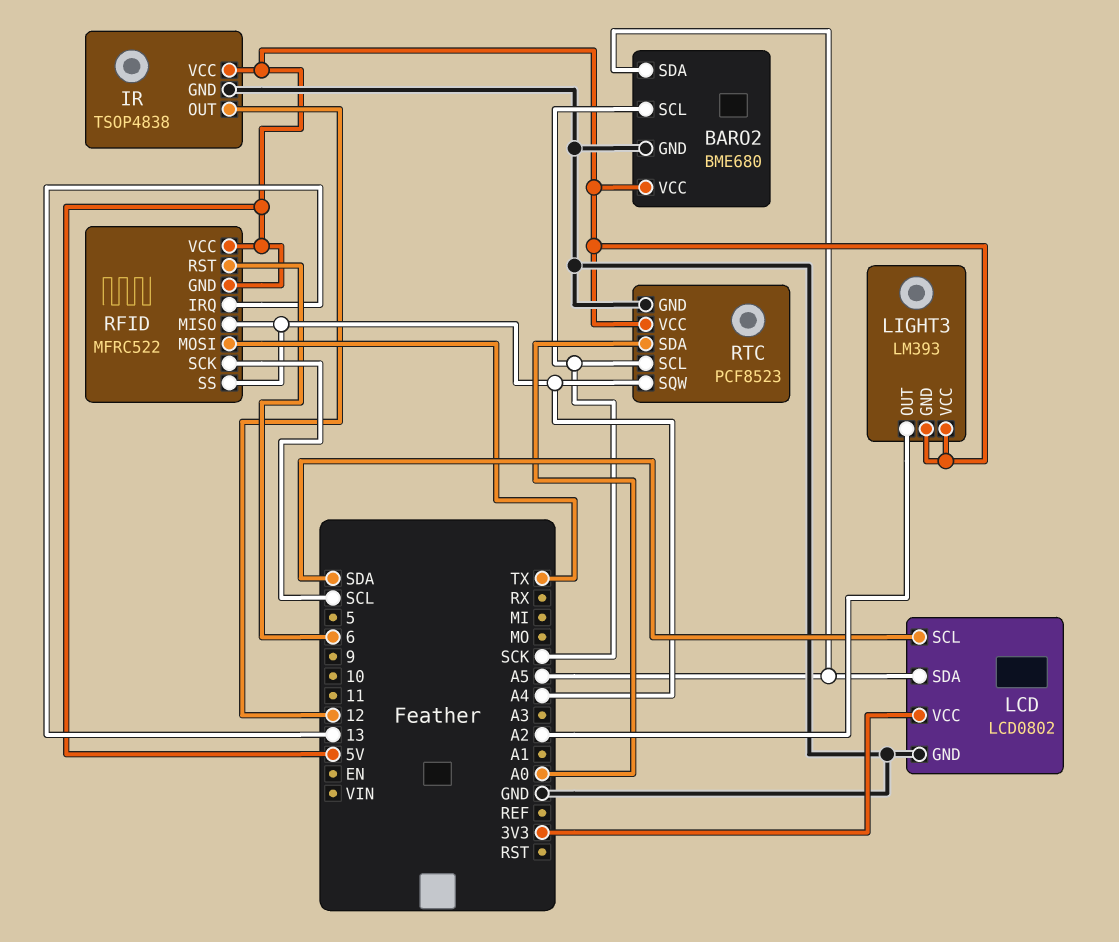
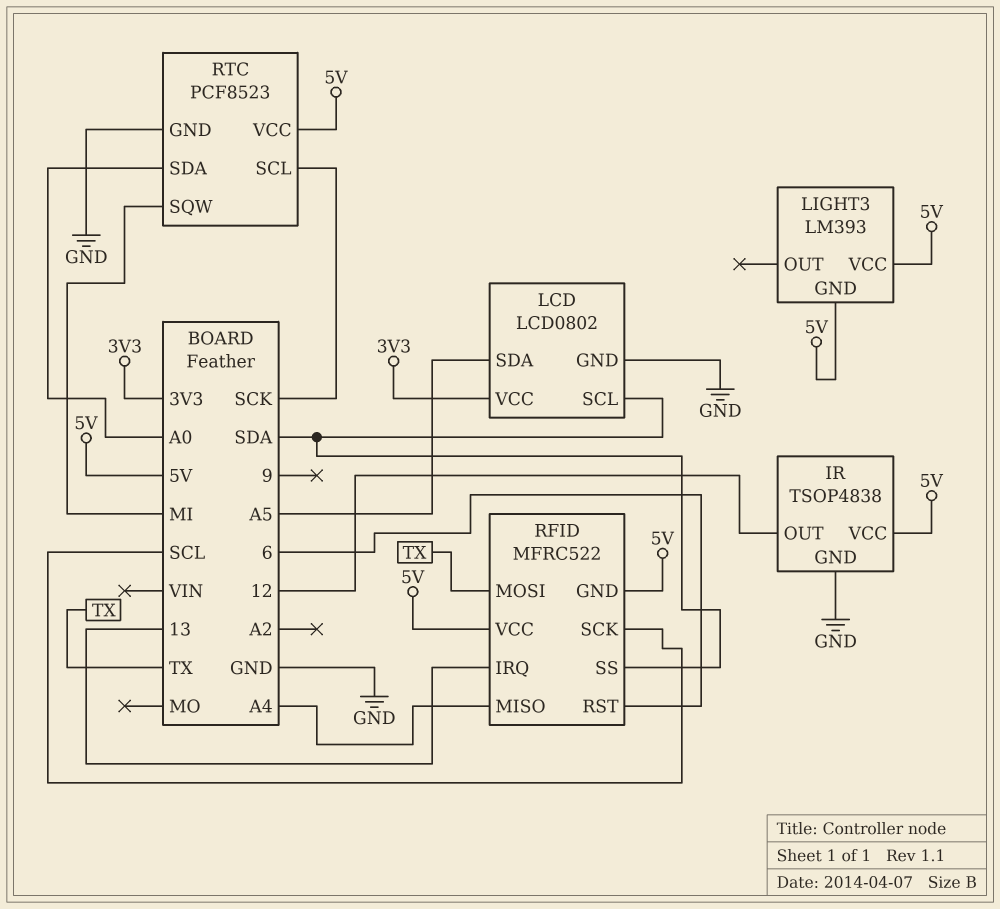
BARO2: BME680 -> none
BARO2 pin GND: GND -> none
BARO2 pin SCL: SCK -> none
BARO2 pin SDA: A5 -> none
BARO2 pin VCC: 5V -> none
LIGHT3 pin OUT: A2 -> none
RFID pin SS: A4 -> SDA
RTC pin SQW: A4 -> MI

